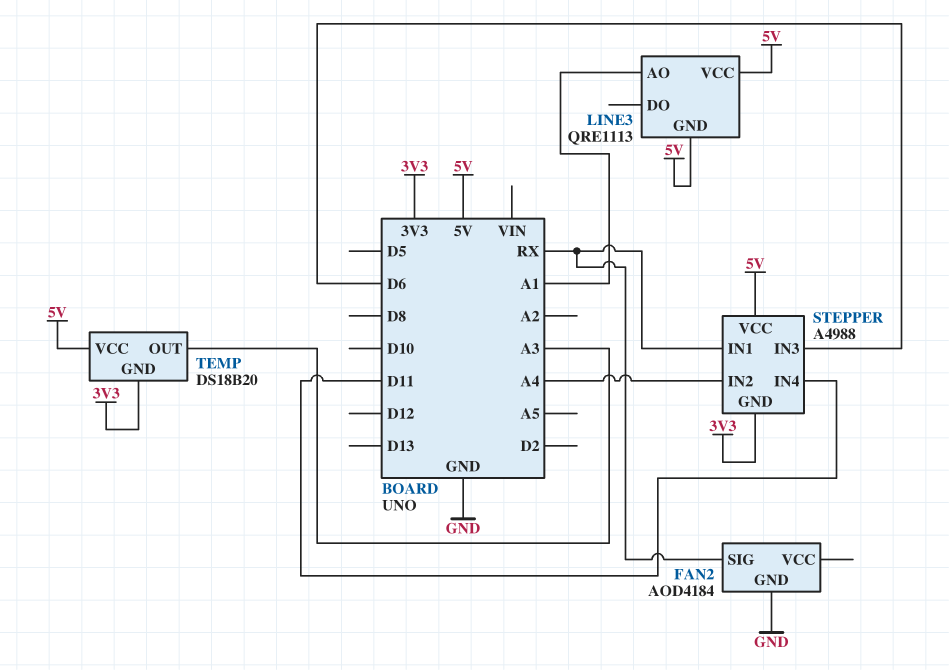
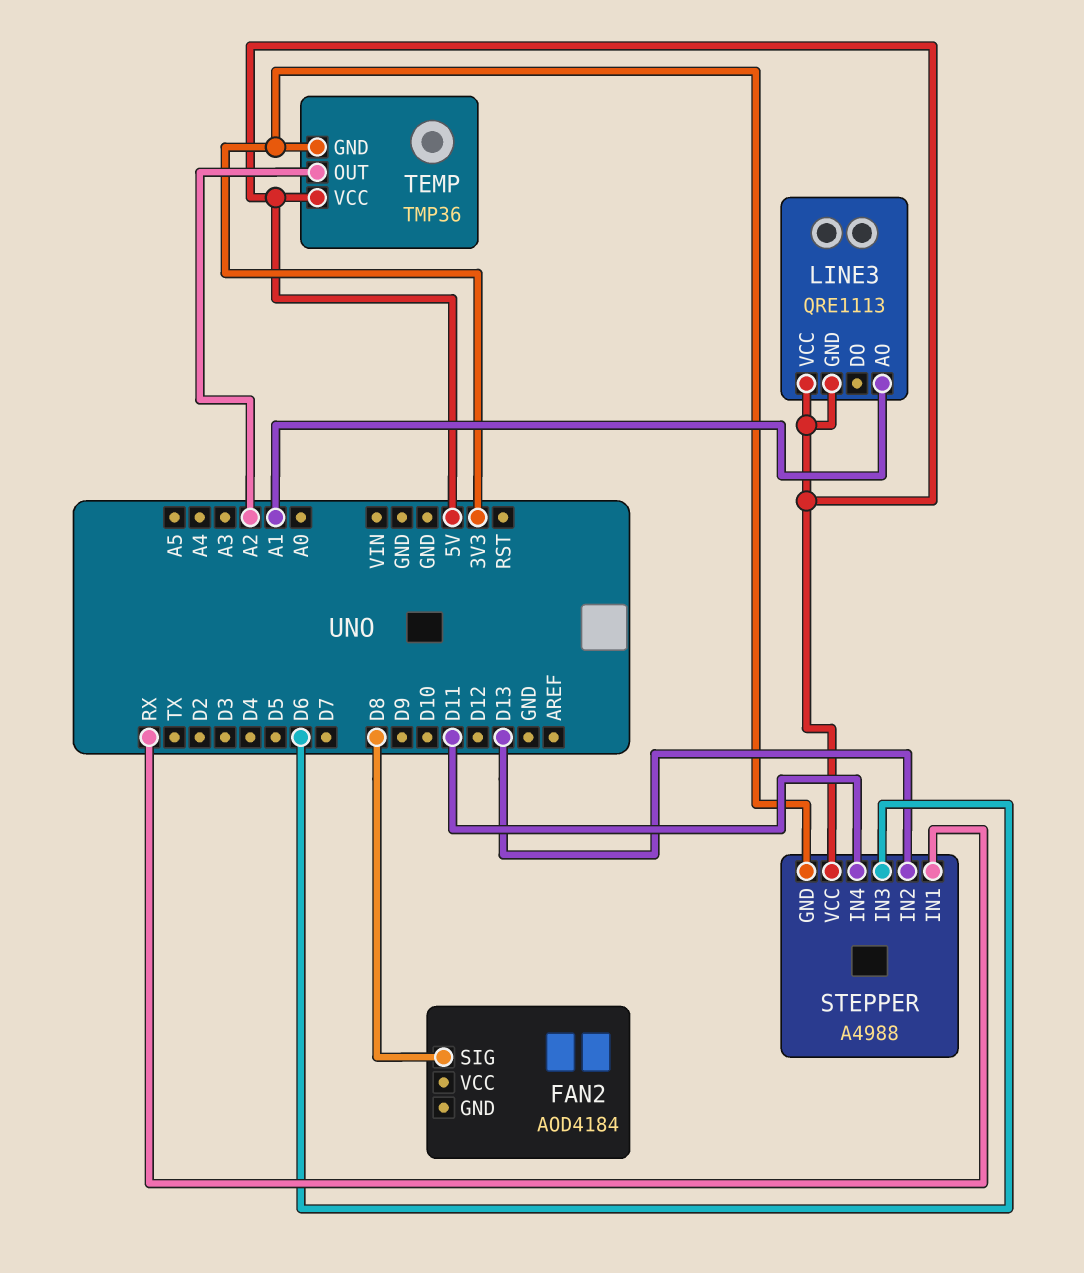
FAN2 pin GND: GND -> none
FAN2 pin SIG: RX -> D8
STEPPER pin IN2: A4 -> D13
TEMP: DS18B20 -> TMP36
TEMP pin OUT: A3 -> A2

